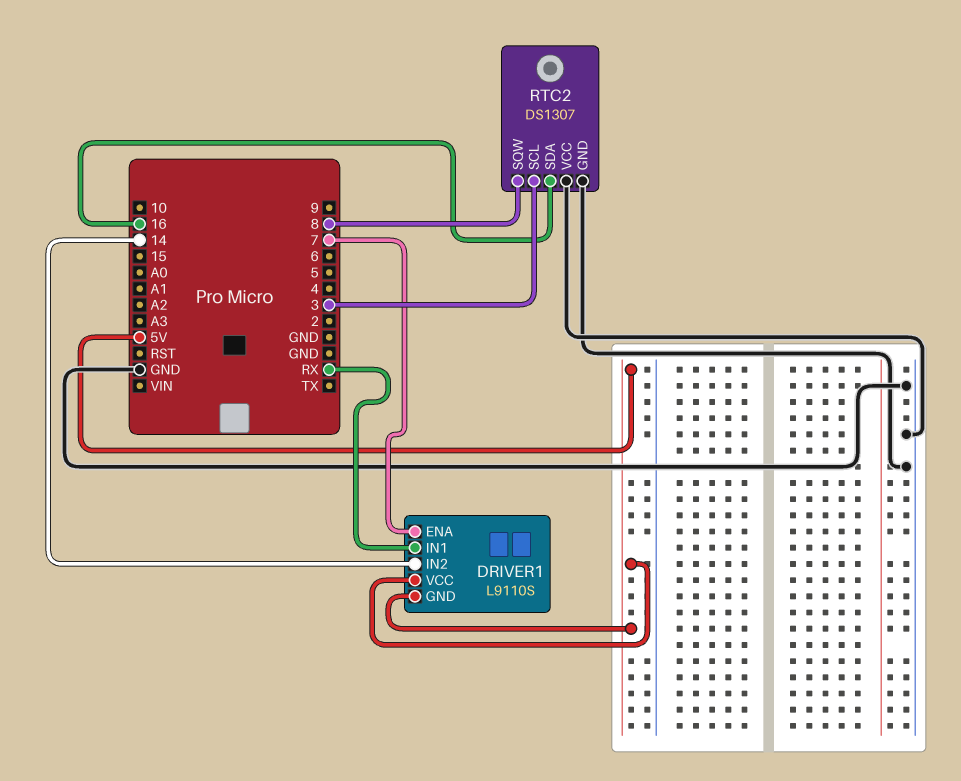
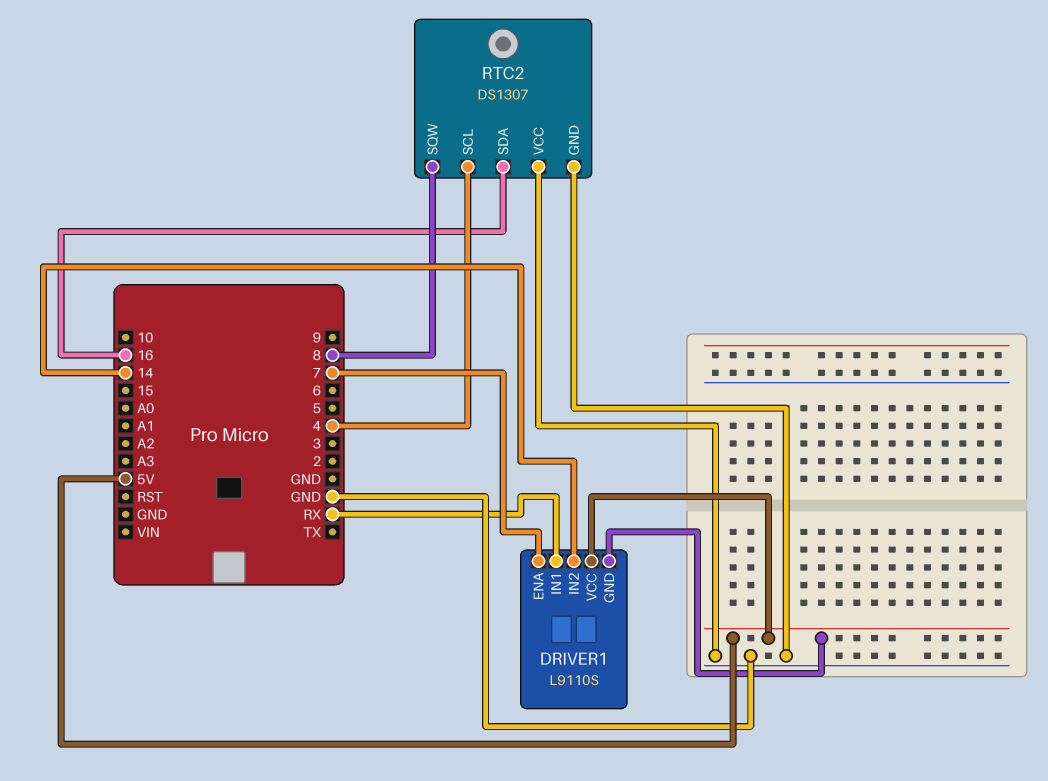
RTC2 pin SCL: 3 -> 4

